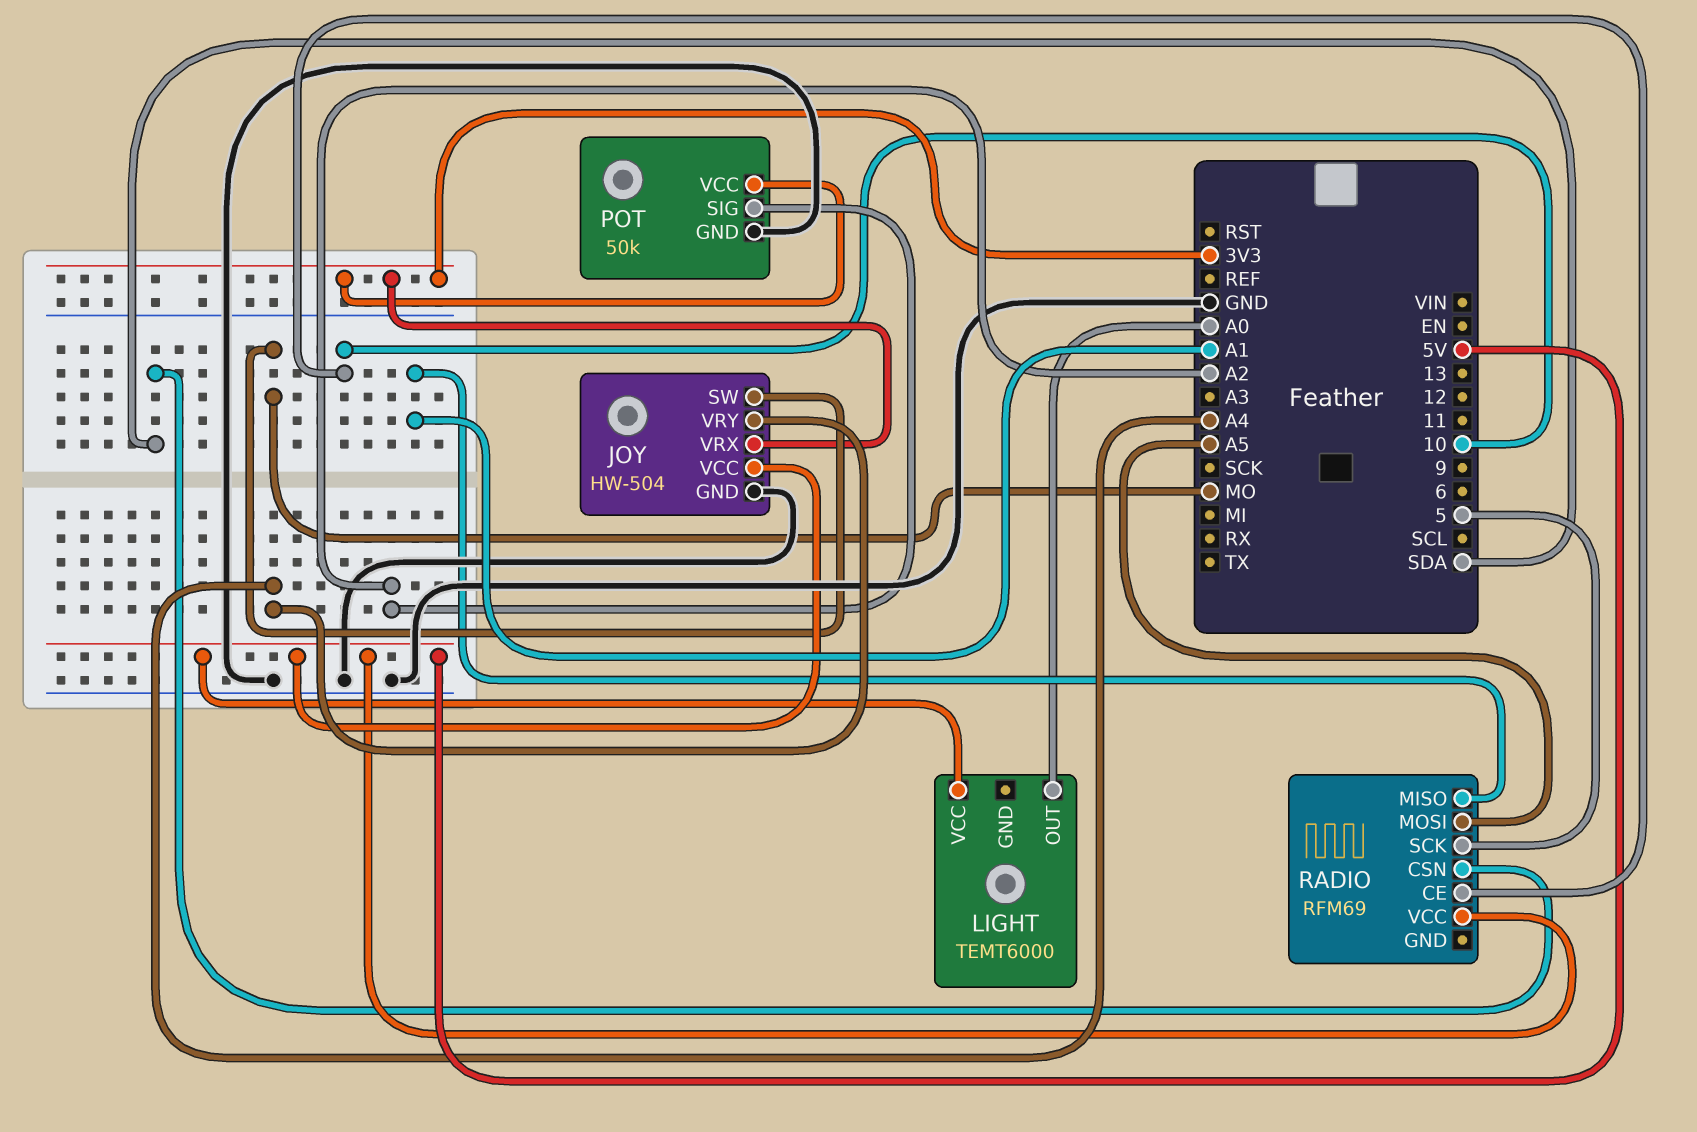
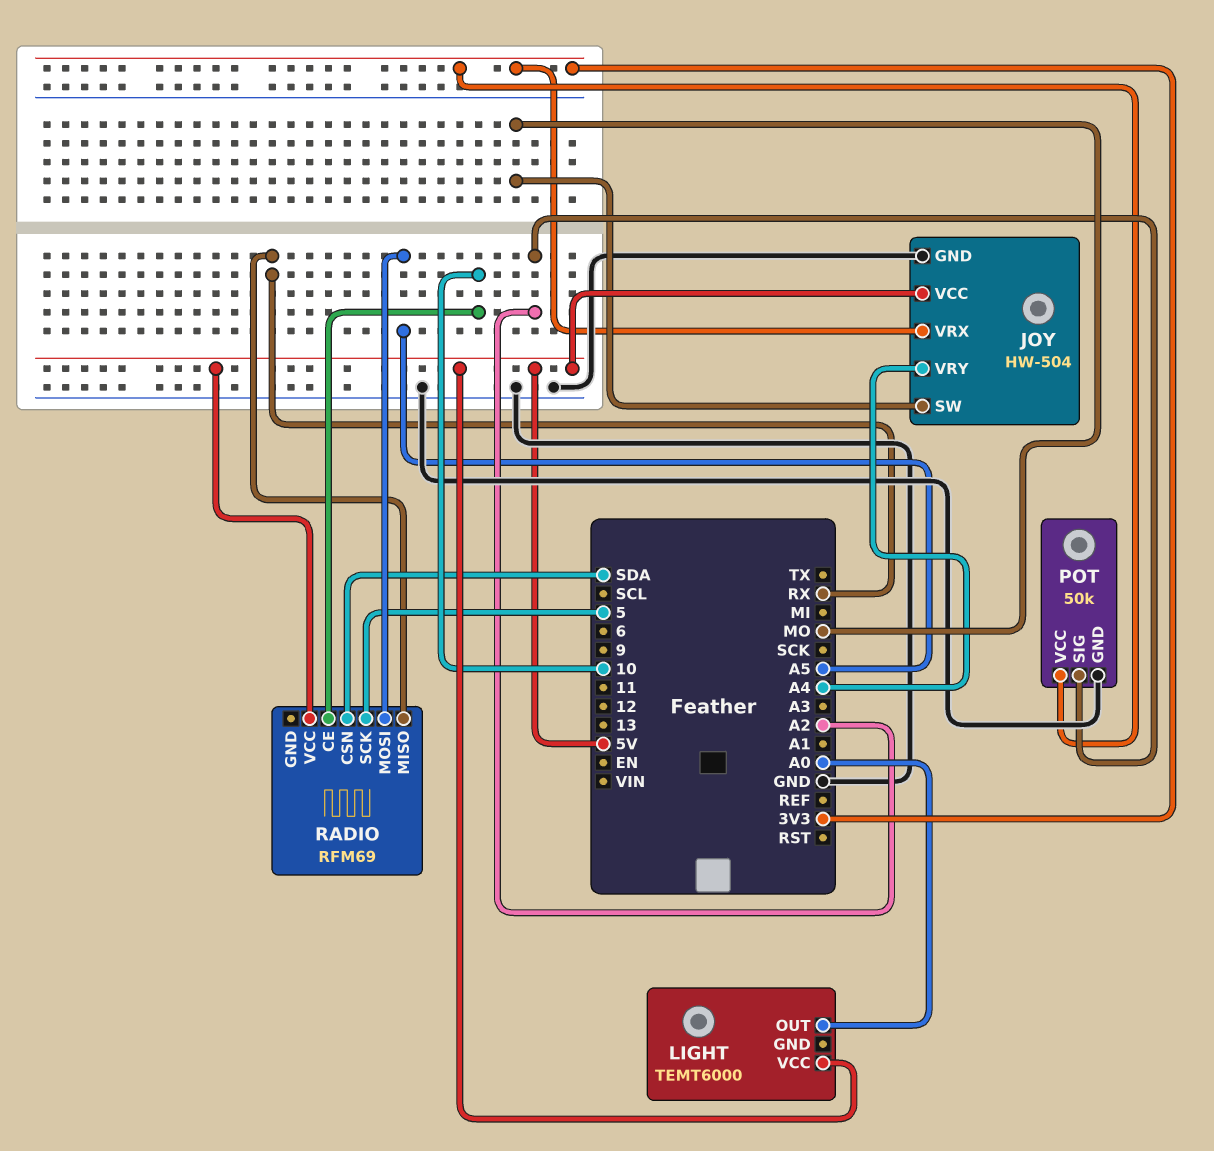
RADIO pin MISO: A1 -> RX

